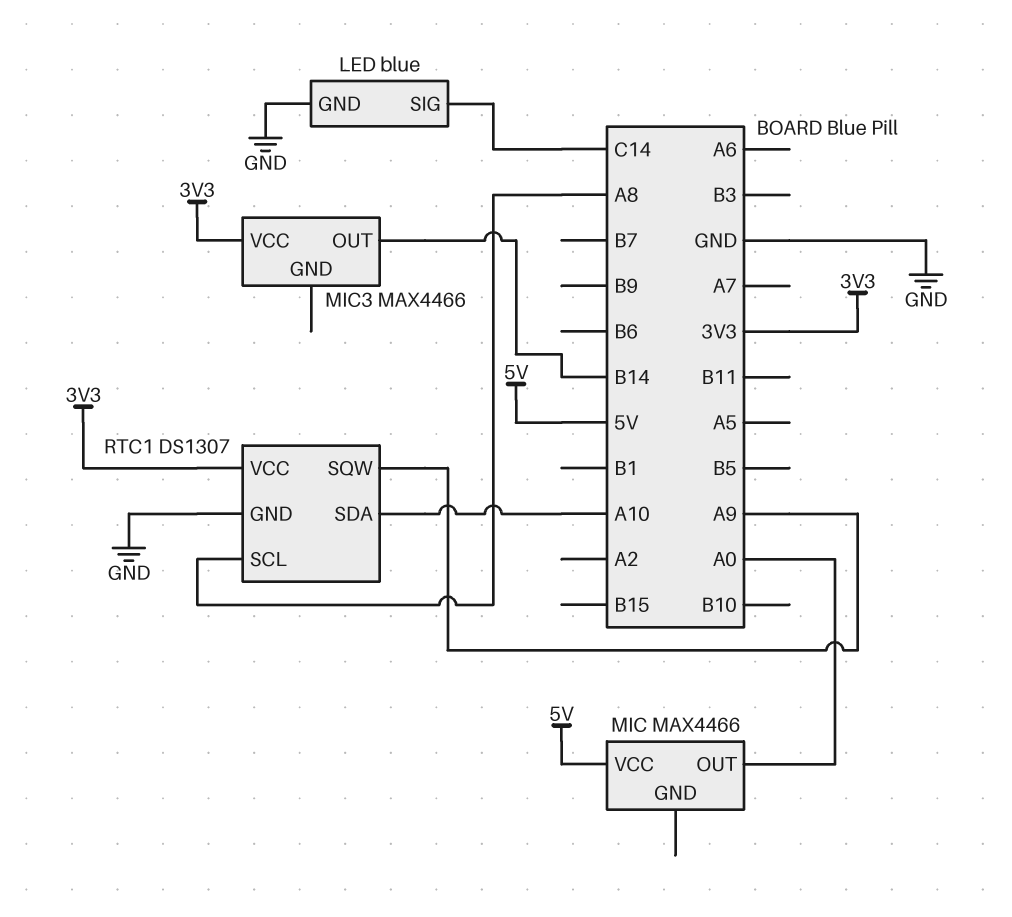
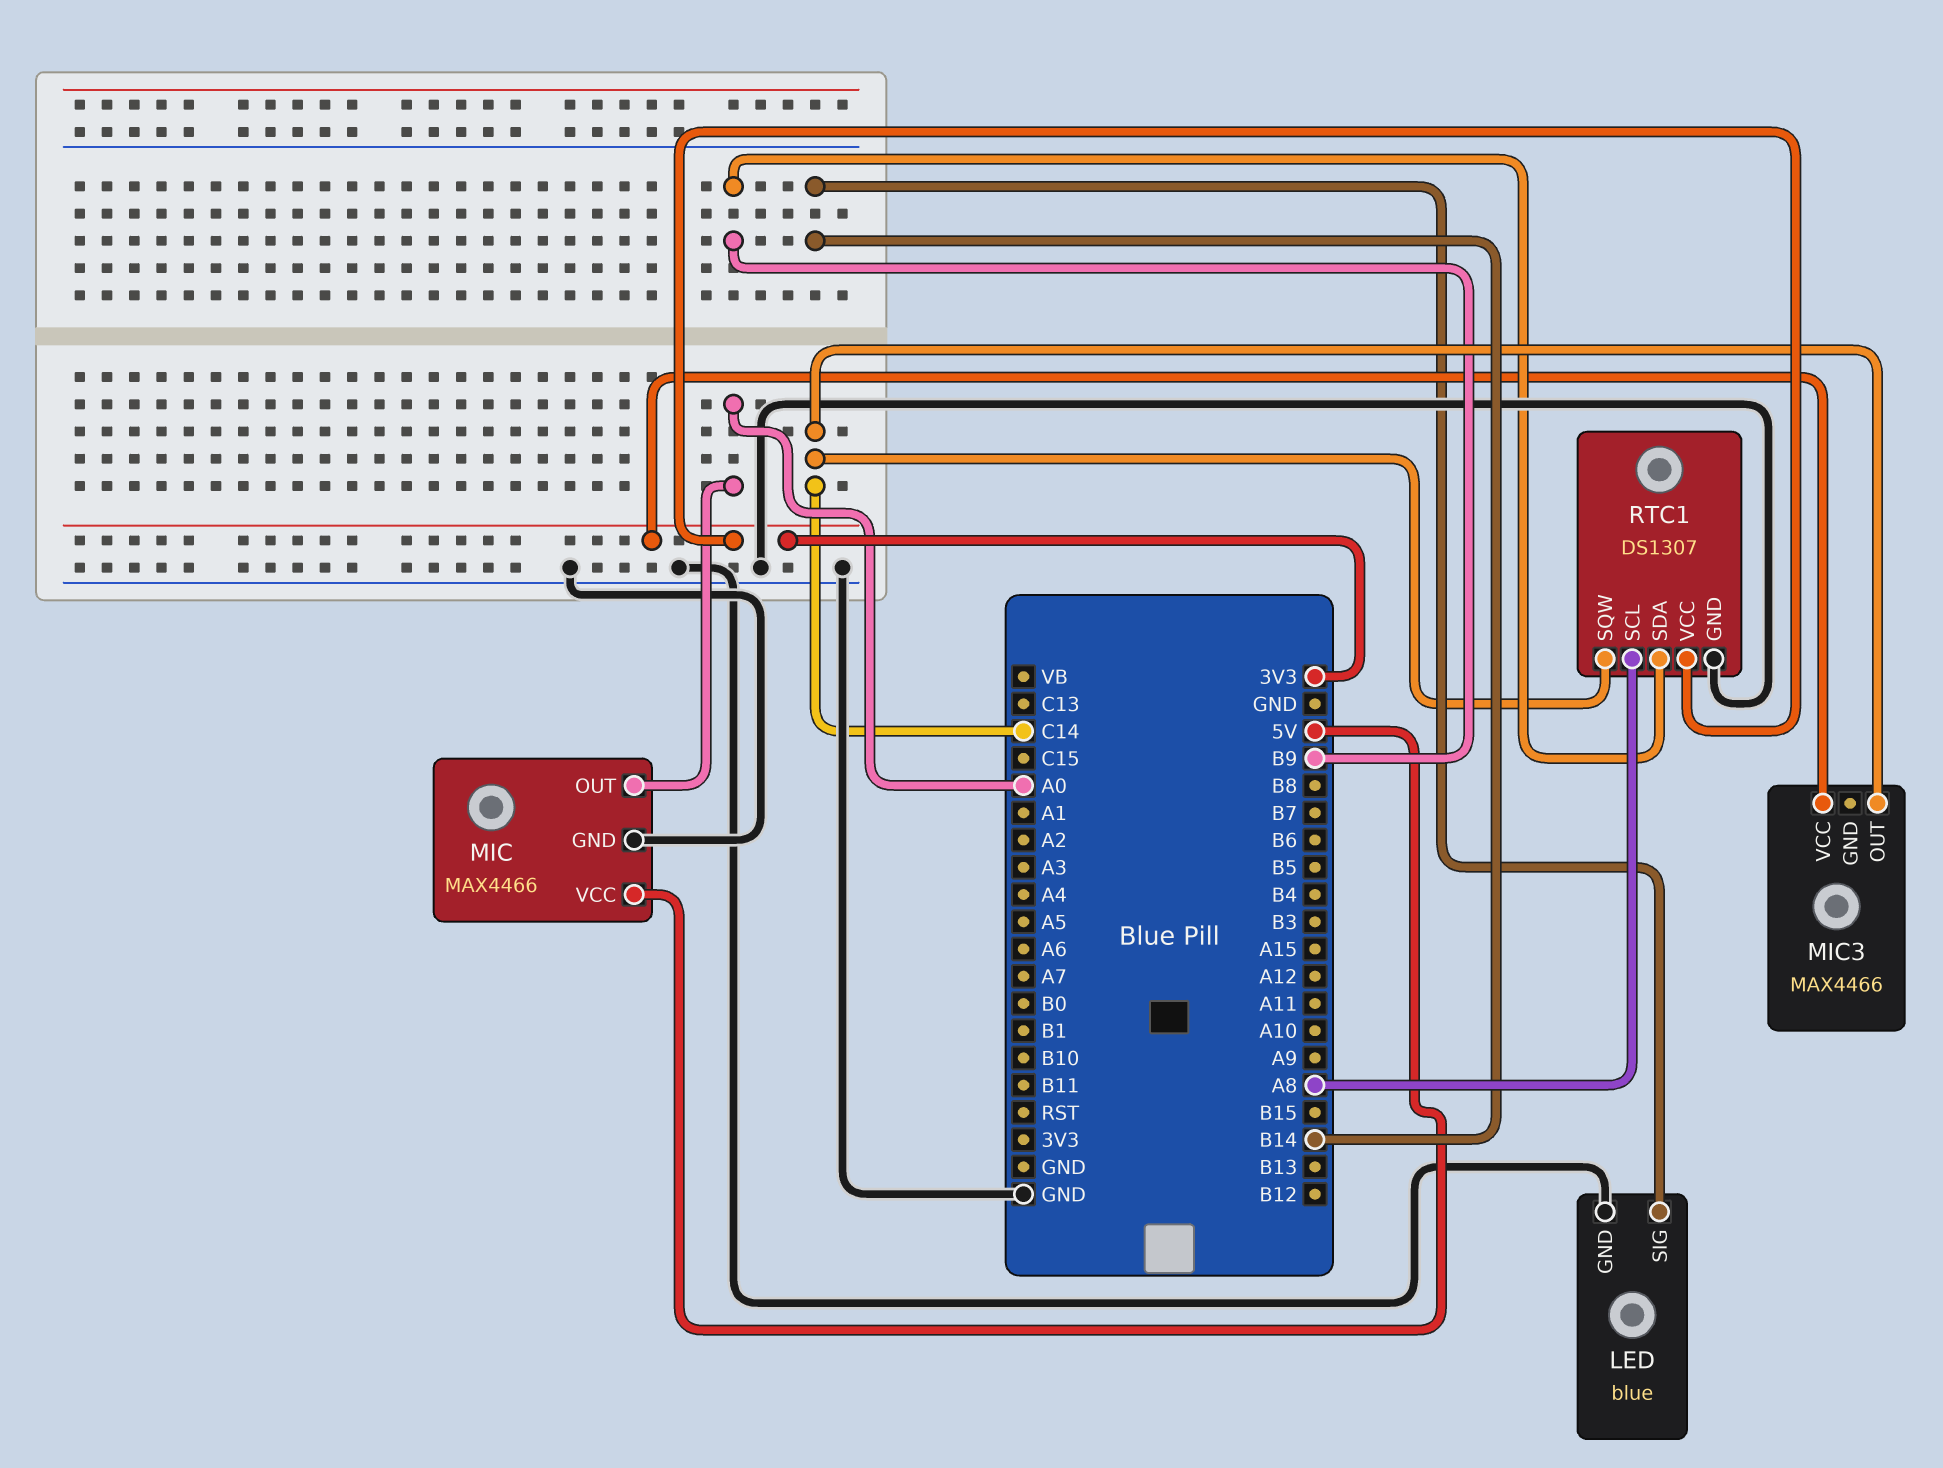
LED pin SIG: C14 -> B14
MIC pin GND: none -> GND
MIC3 pin OUT: B14 -> C14
RTC1 pin SDA: A10 -> B9
RTC1 pin SQW: A9 -> C14

